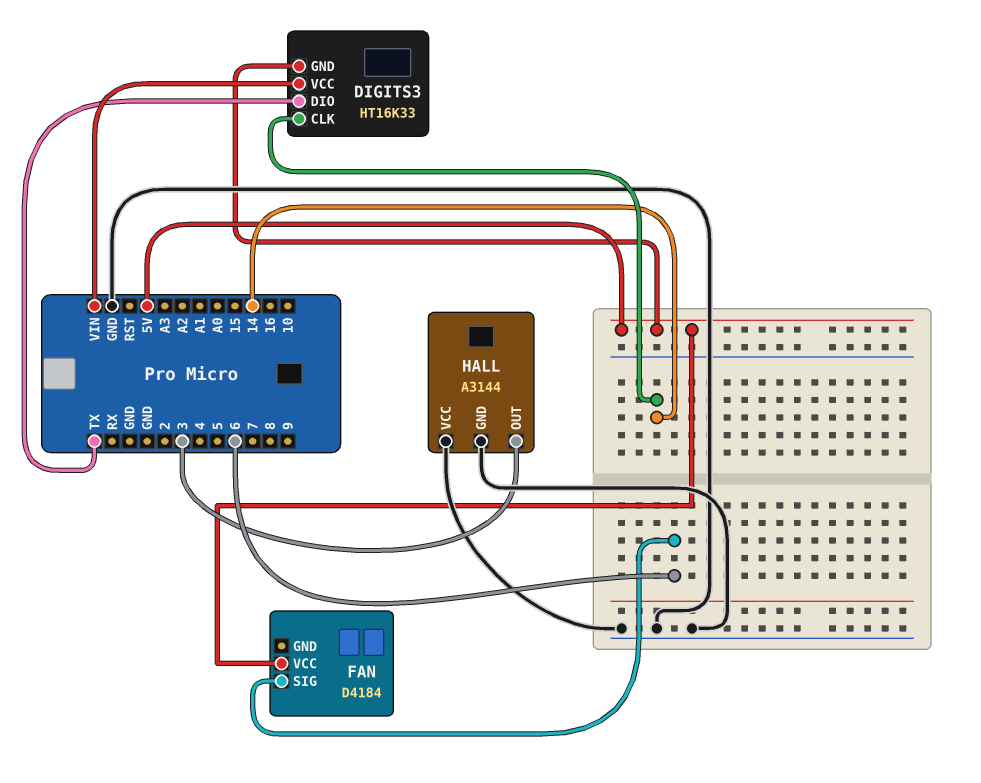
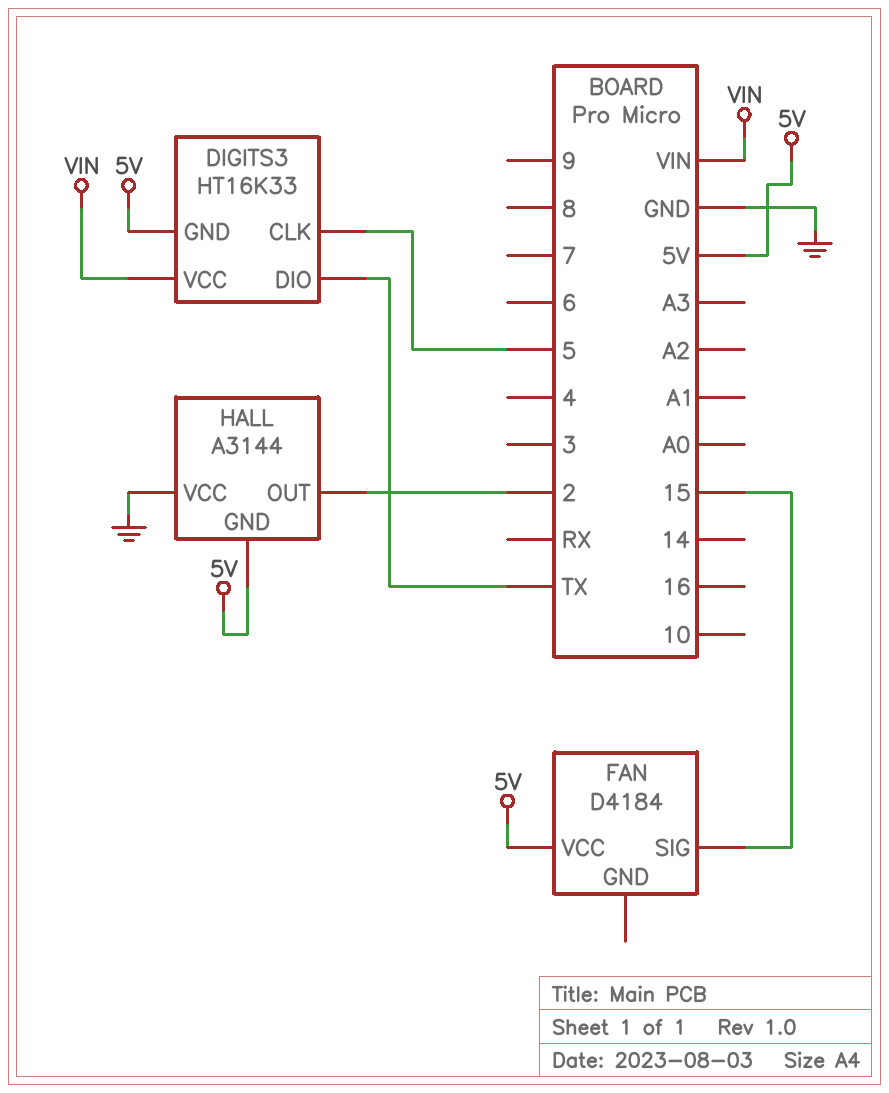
DIGITS3 pin CLK: 14 -> 5
FAN pin SIG: 6 -> 15
HALL pin GND: GND -> 5V
HALL pin OUT: 3 -> 2

